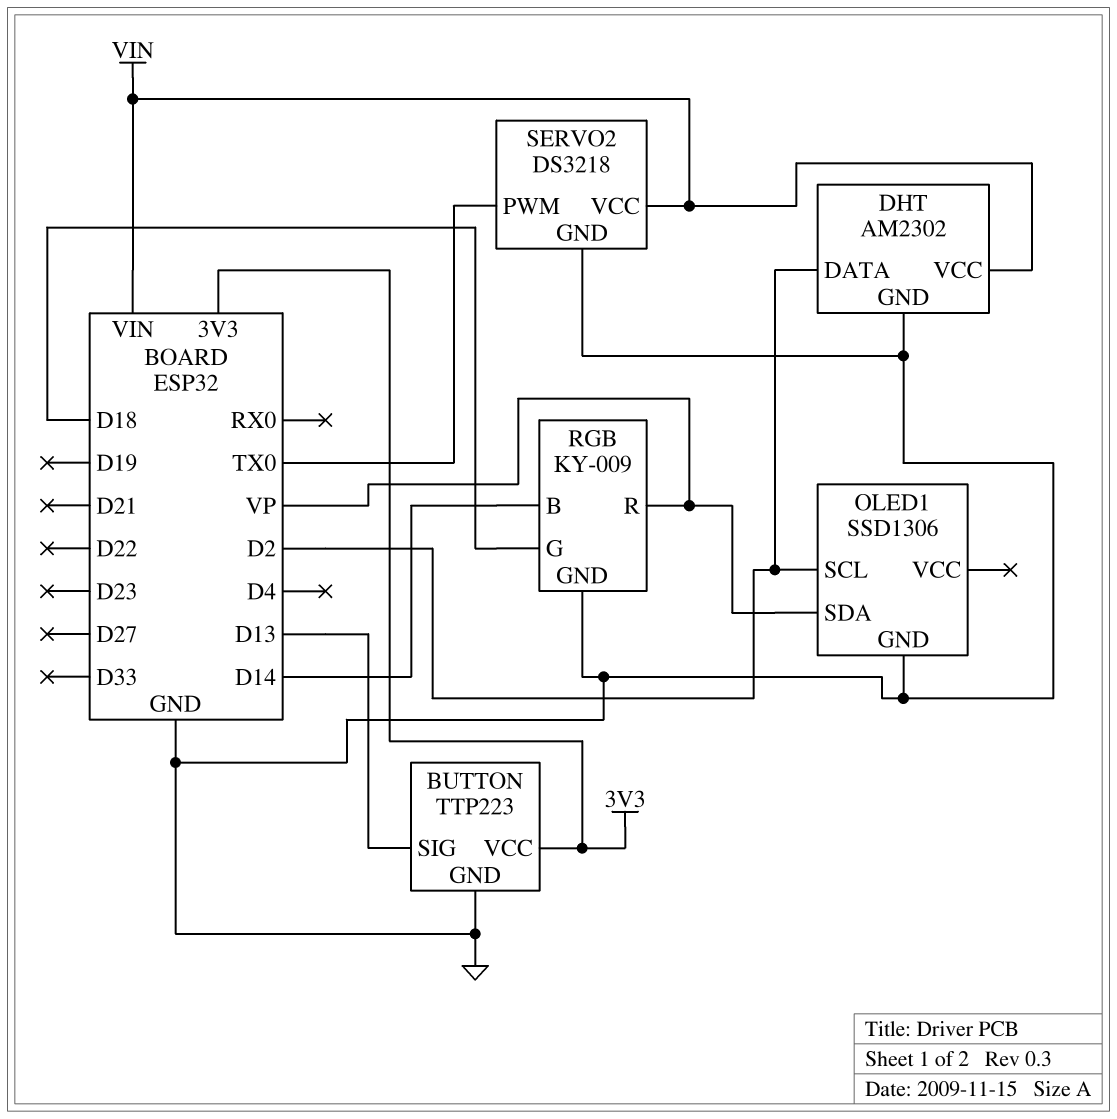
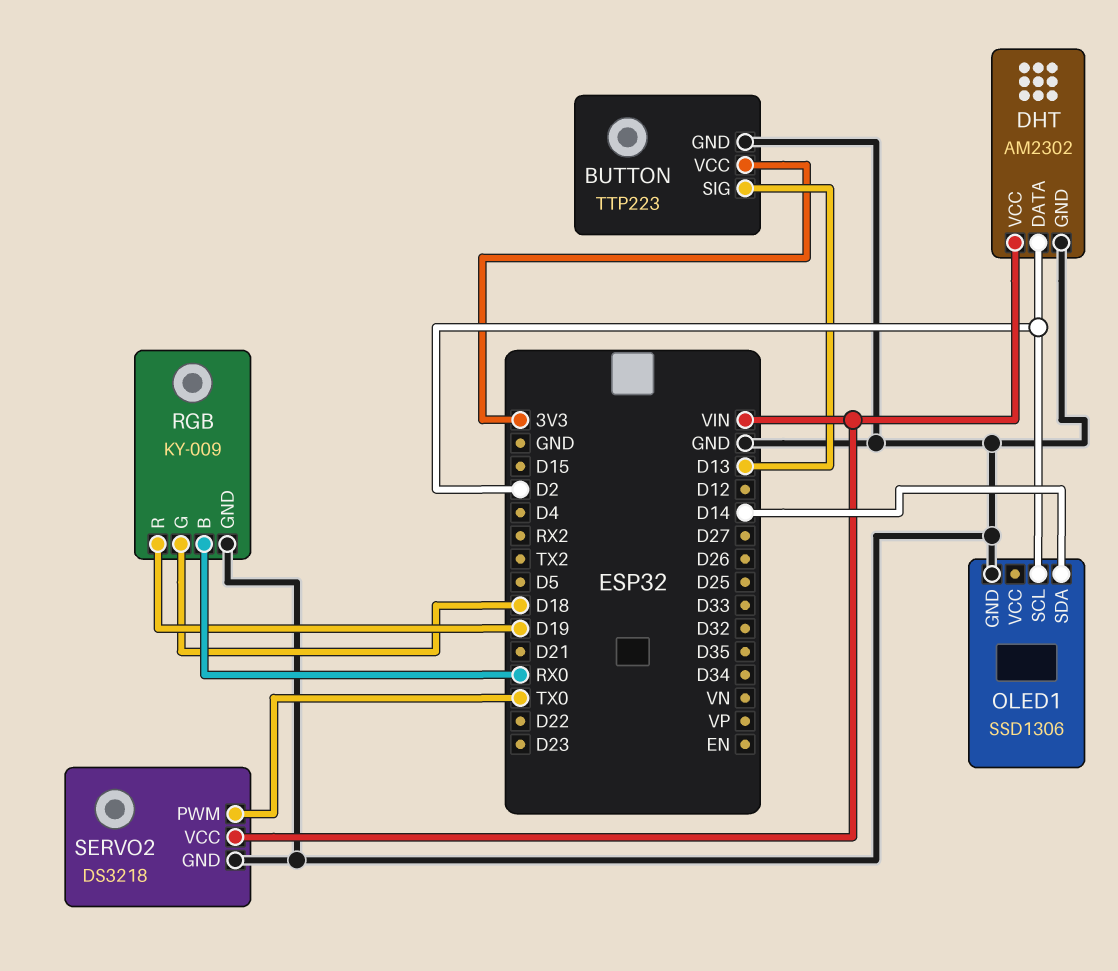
OLED1 pin SDA: VP -> D14
RGB pin B: D14 -> RX0
RGB pin R: VP -> D19

